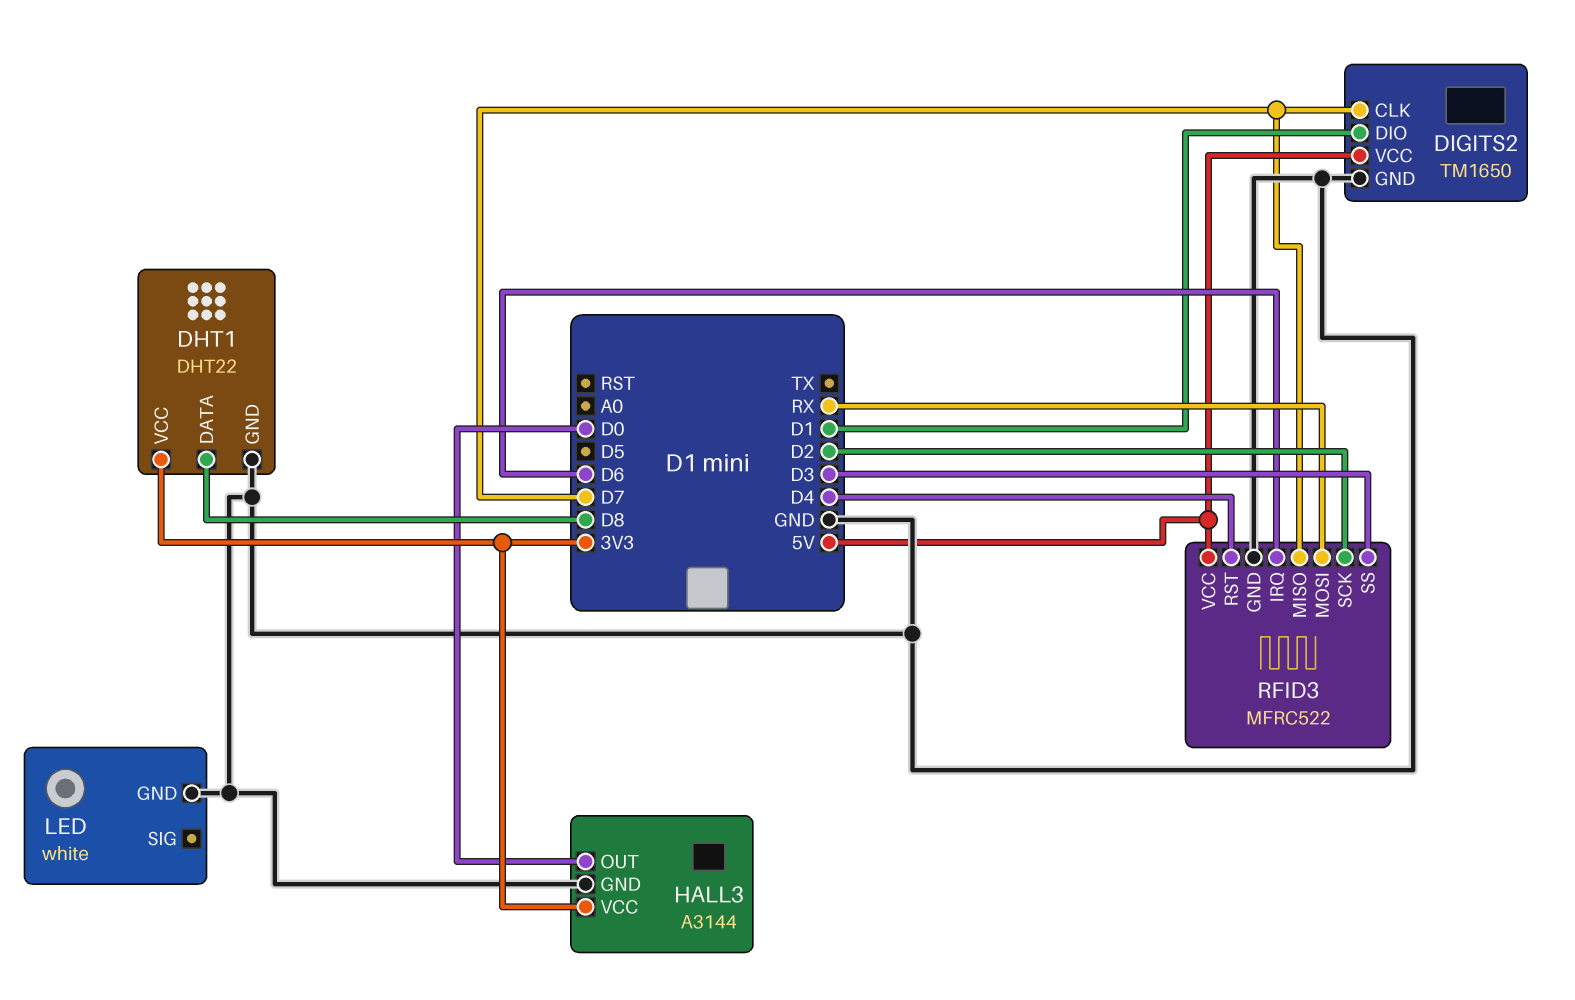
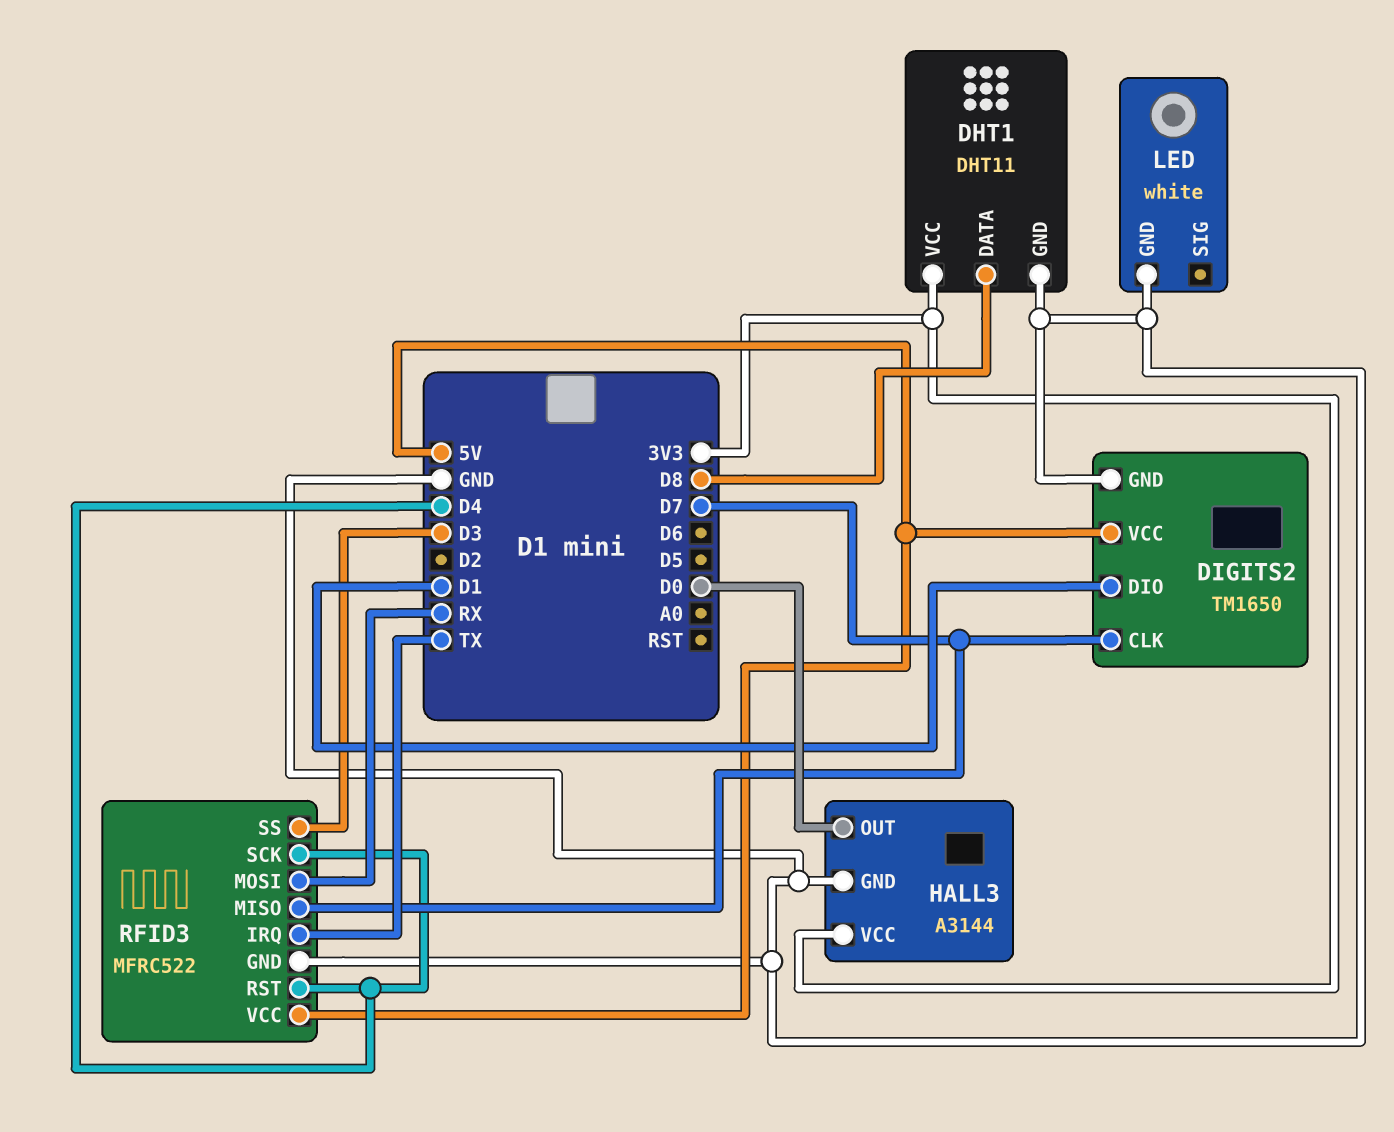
DHT1: DHT22 -> DHT11
RFID3 pin IRQ: D6 -> TX
RFID3 pin SCK: D2 -> D4

